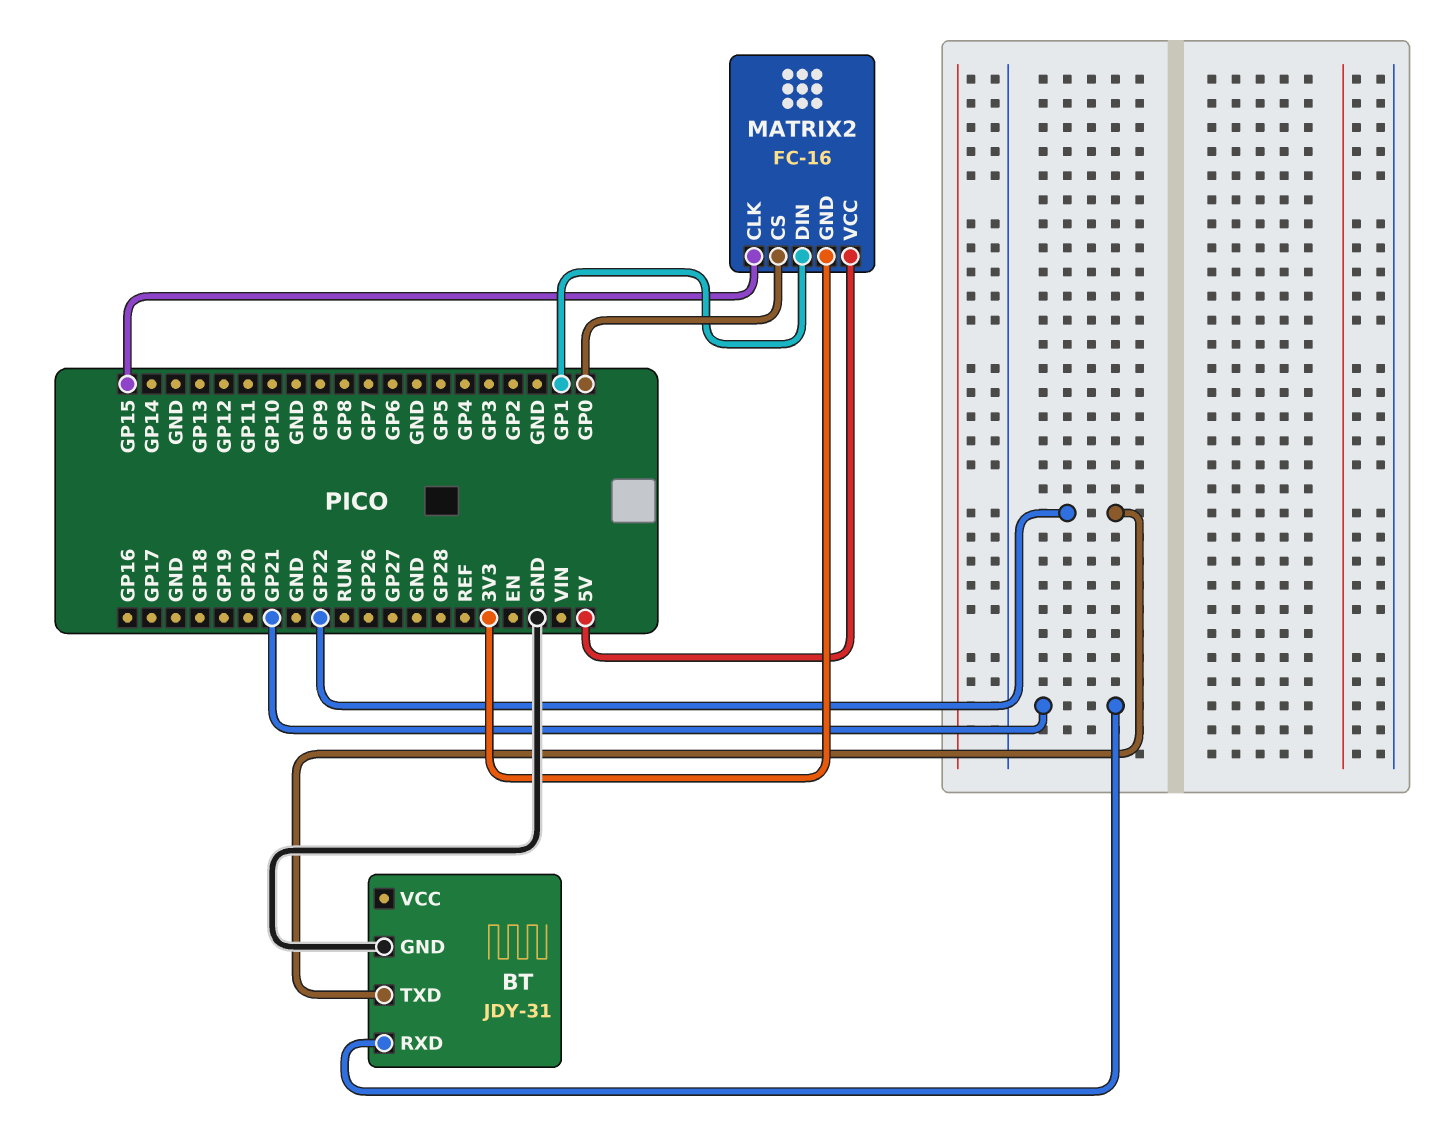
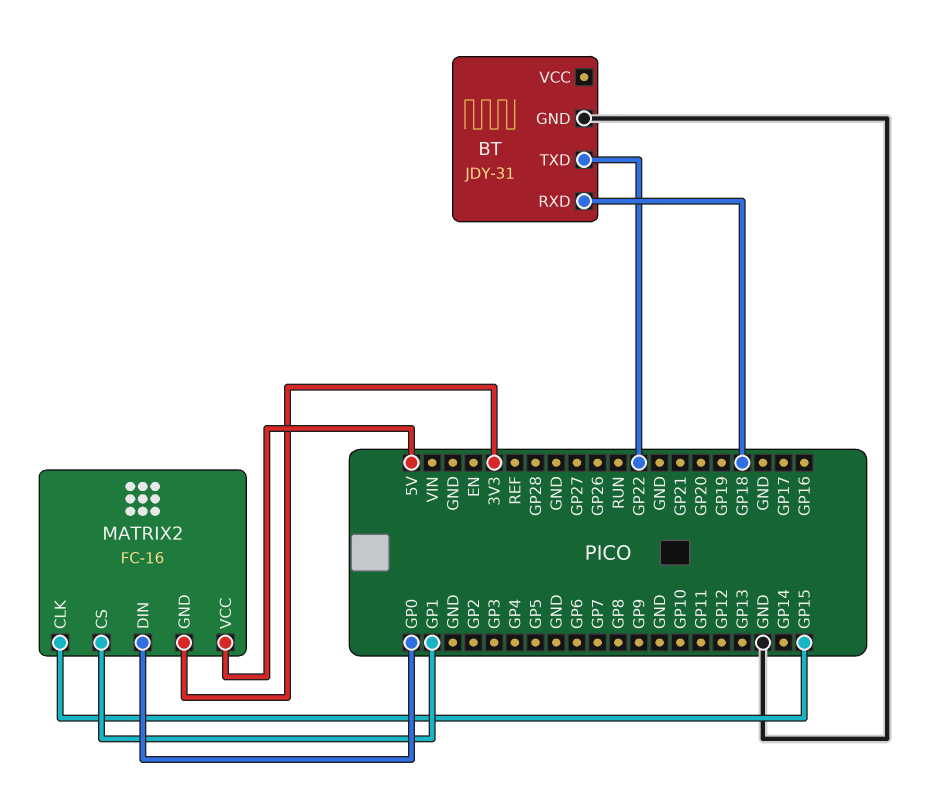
BT pin RXD: GP21 -> GP18
MATRIX2 pin CS: GP0 -> GP1
MATRIX2 pin DIN: GP1 -> GP0

